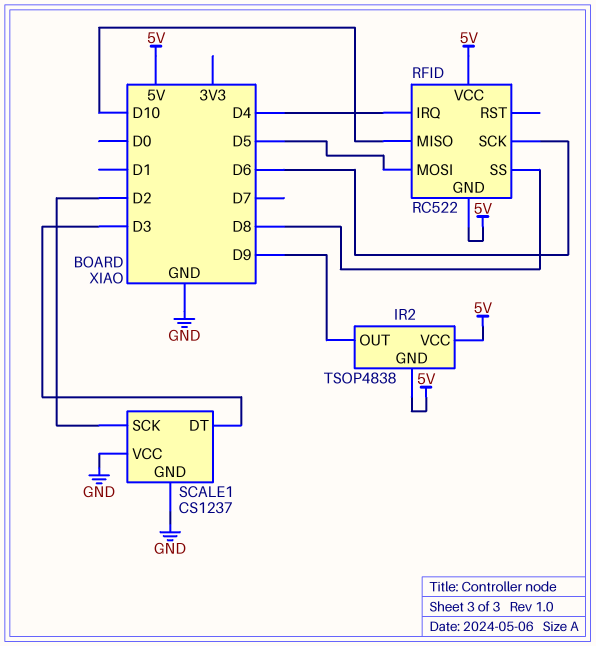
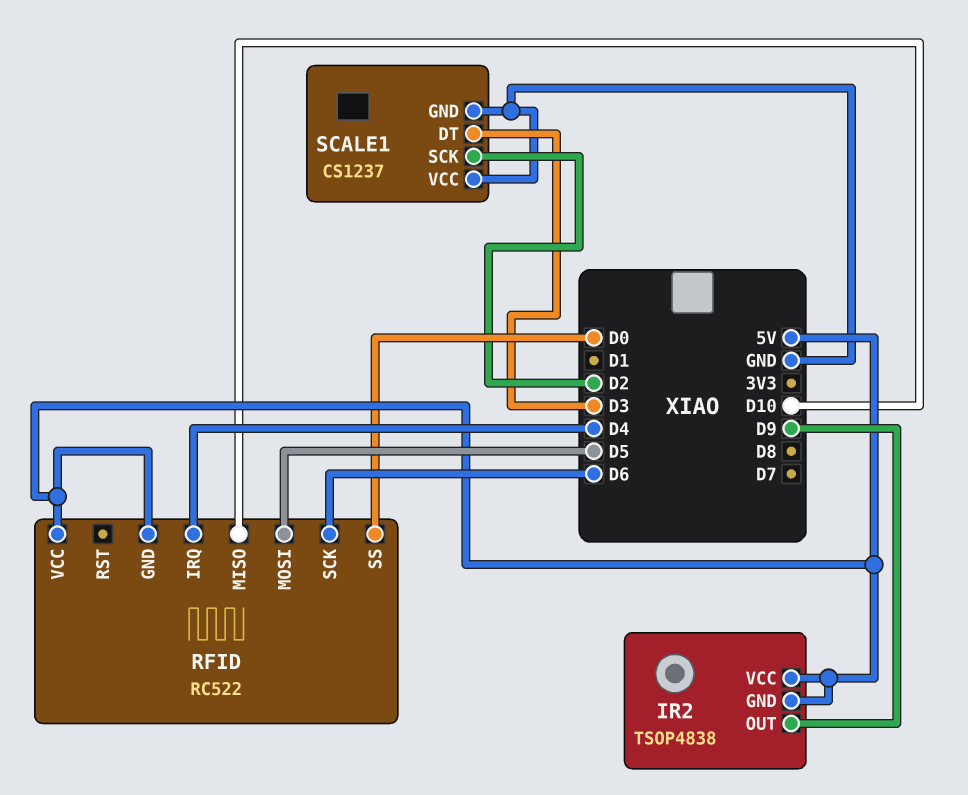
RFID pin SS: D8 -> D0

